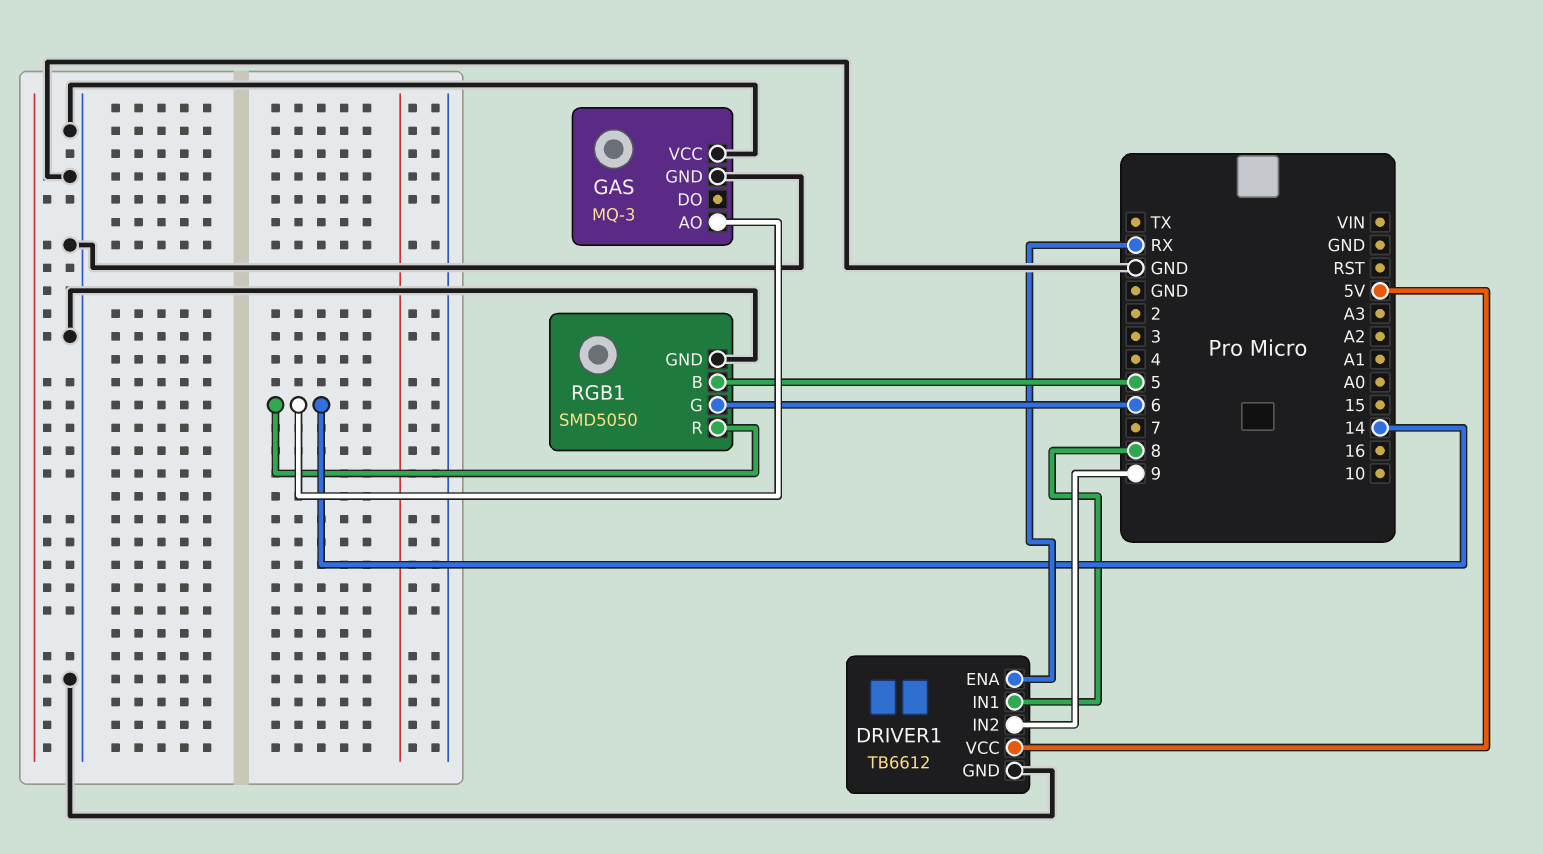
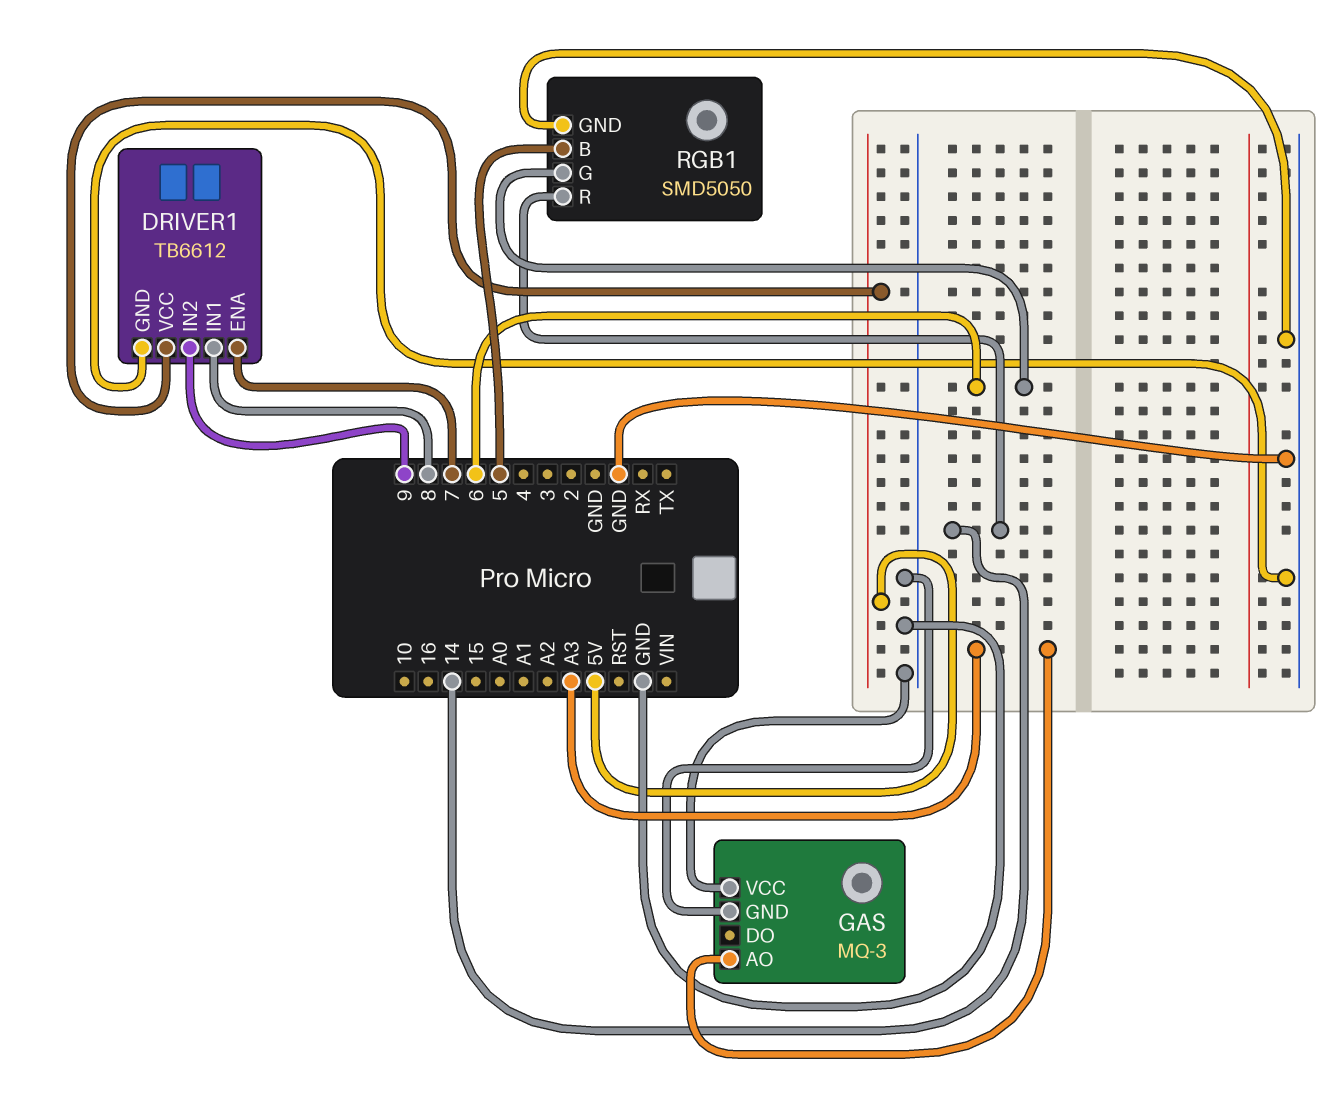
DRIVER1 pin ENA: RX -> 7
GAS pin AO: 14 -> A3

